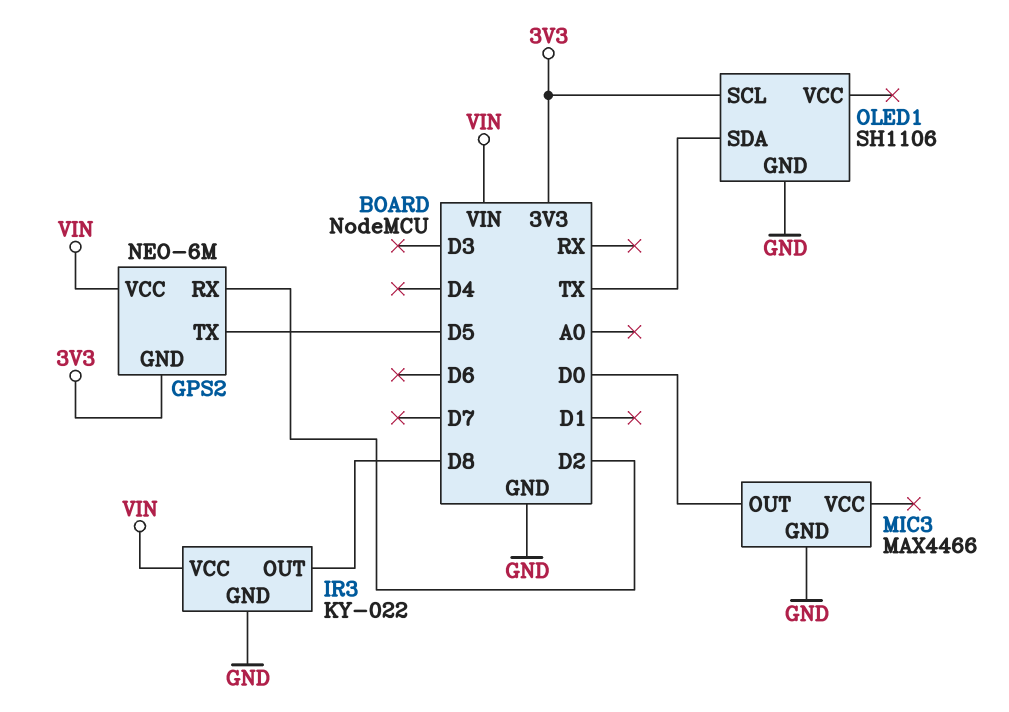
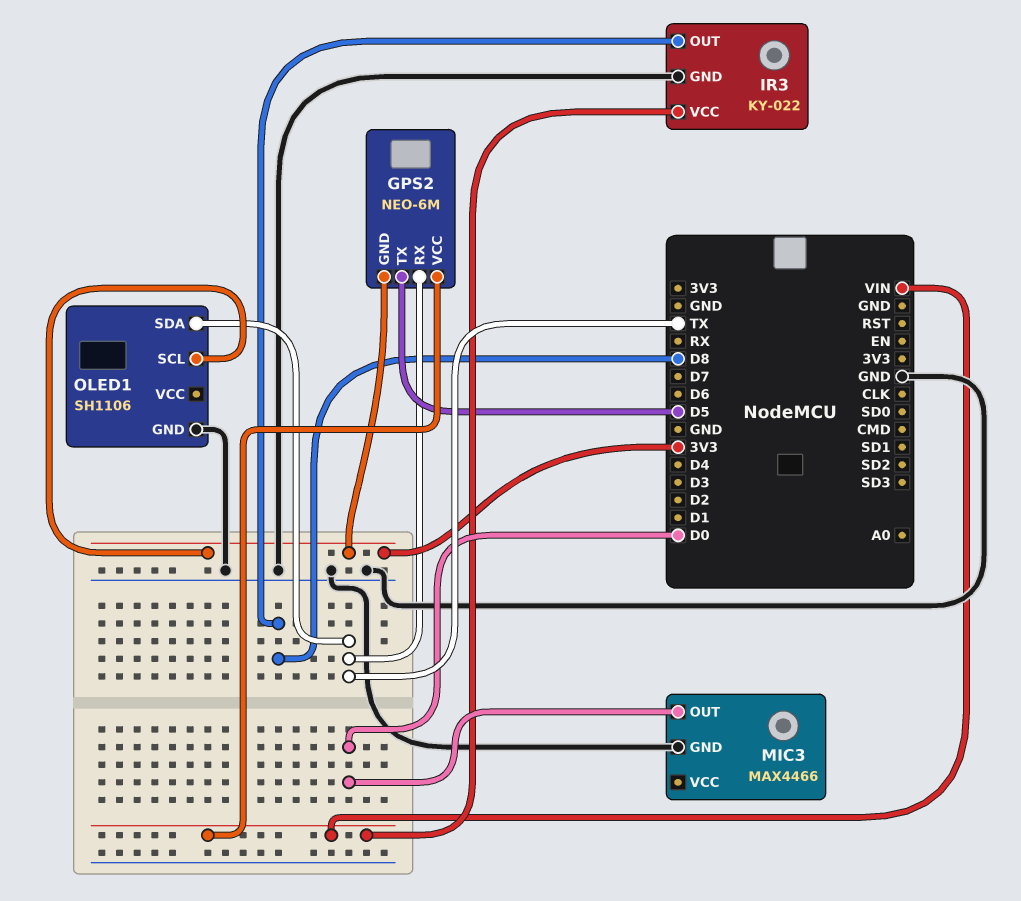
GPS2 pin RX: D2 -> TX

